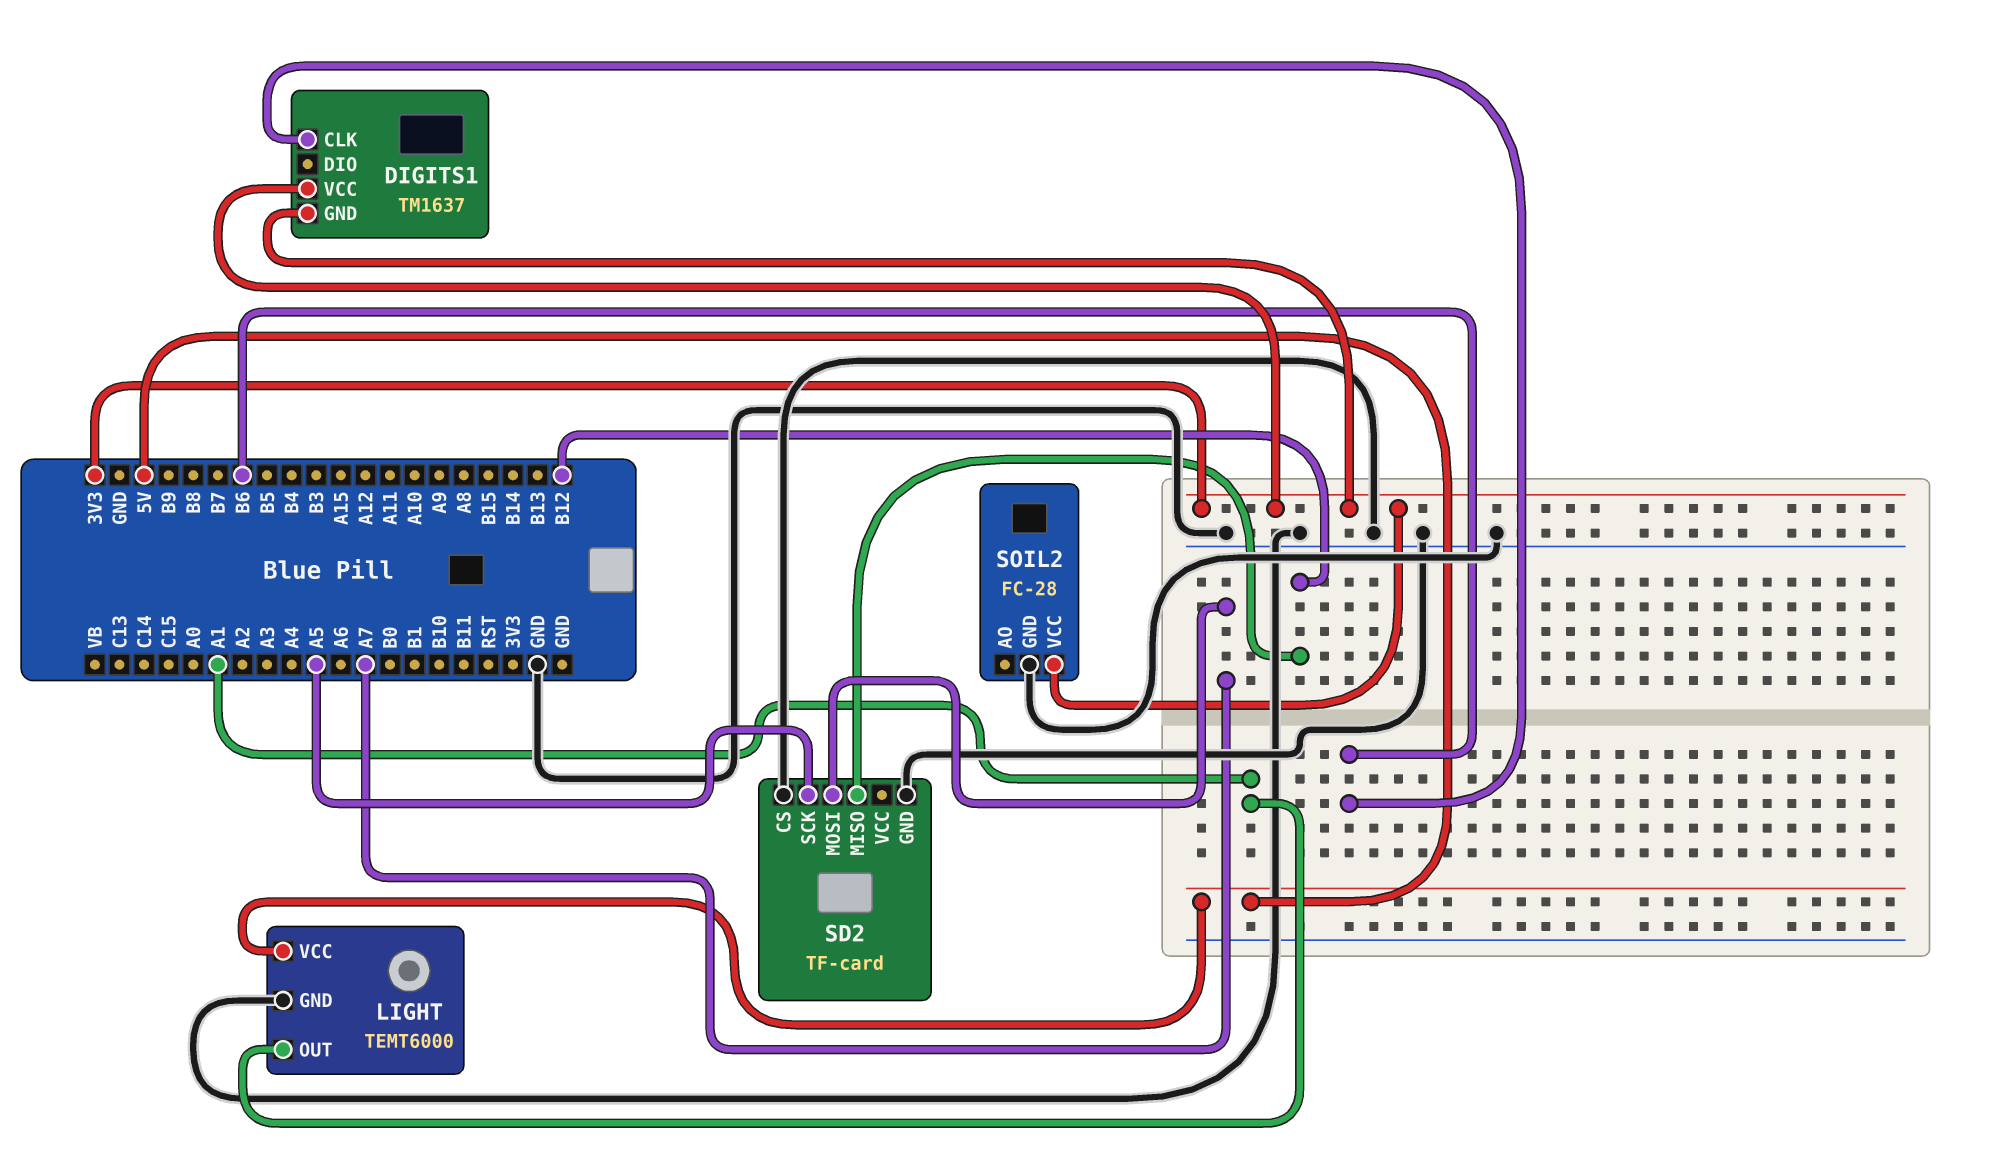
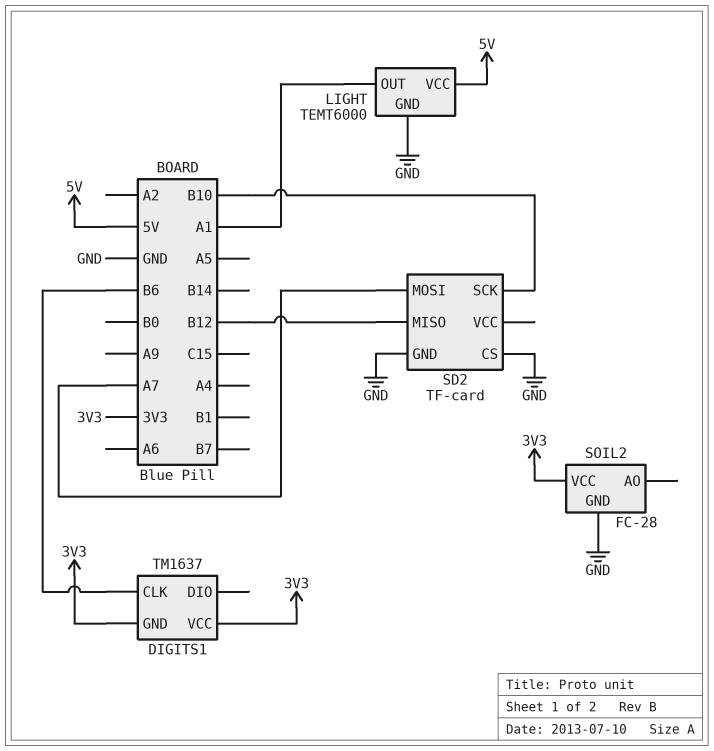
SD2 pin SCK: A5 -> B10

